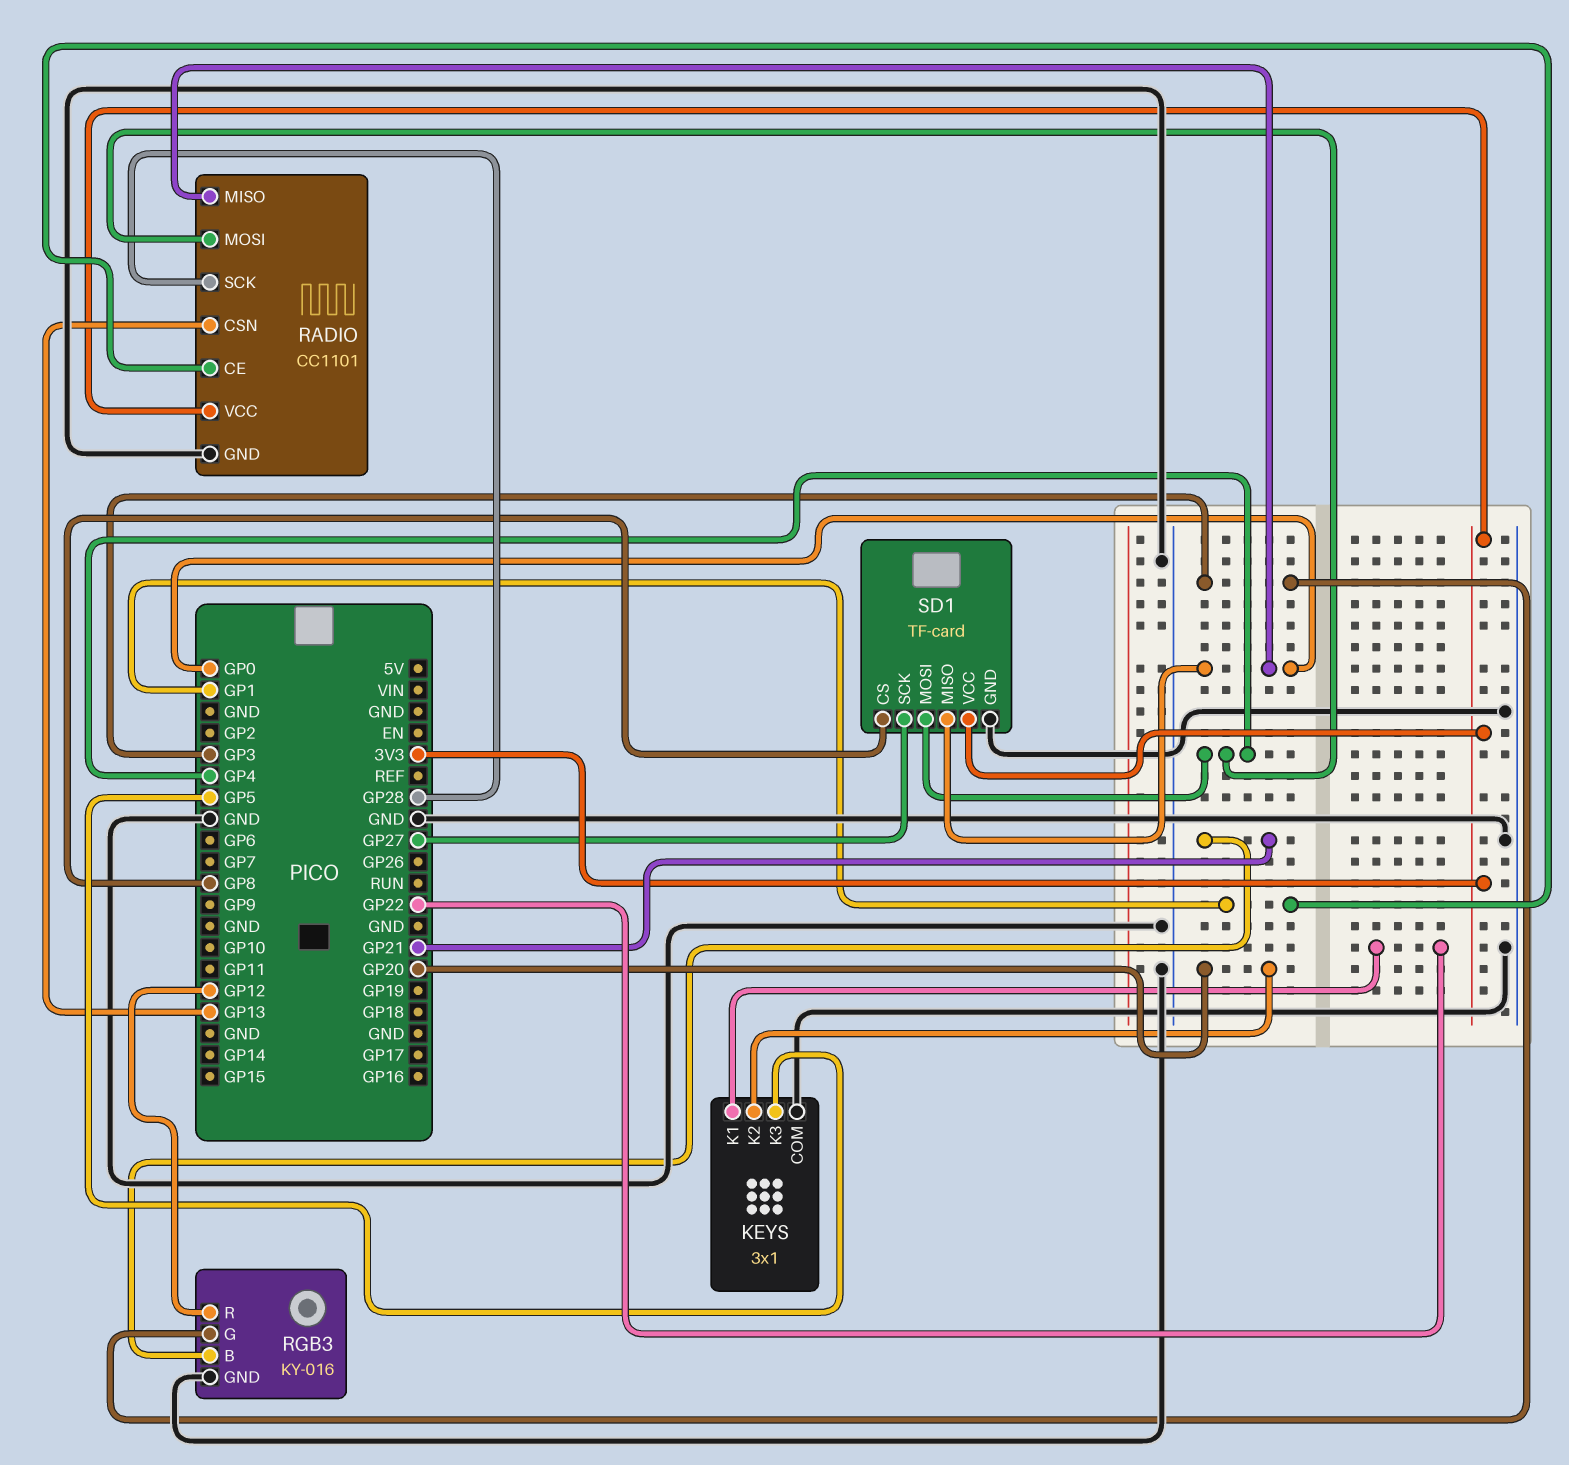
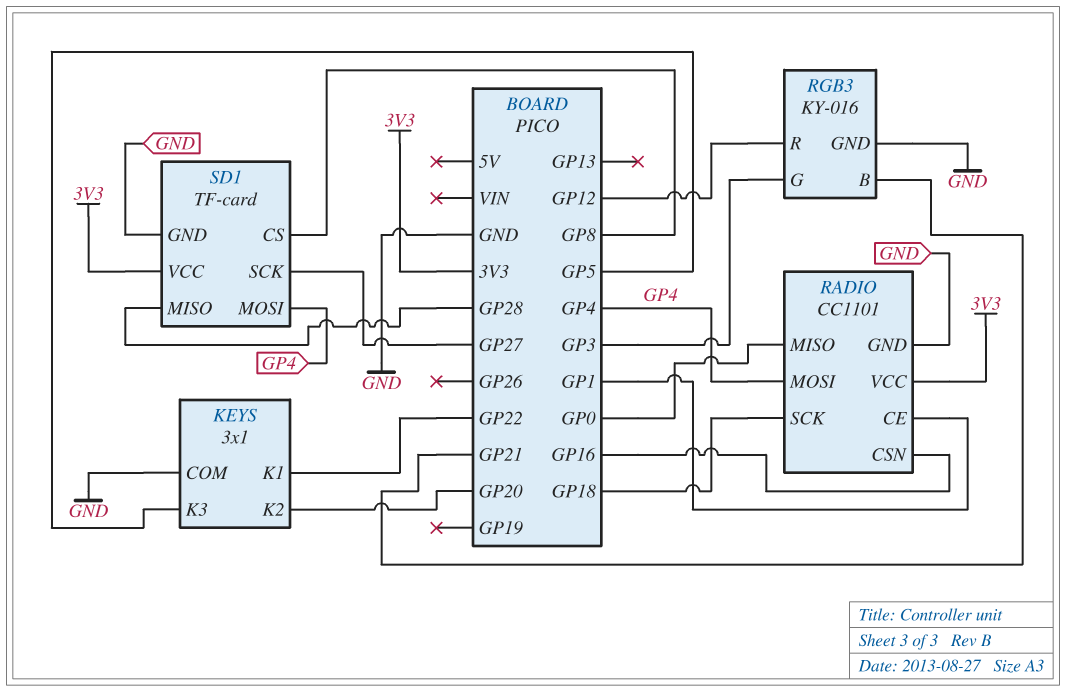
RADIO pin CSN: GP13 -> GP16
RADIO pin SCK: GP28 -> GP18
SD1 pin MISO: GP0 -> GP28

